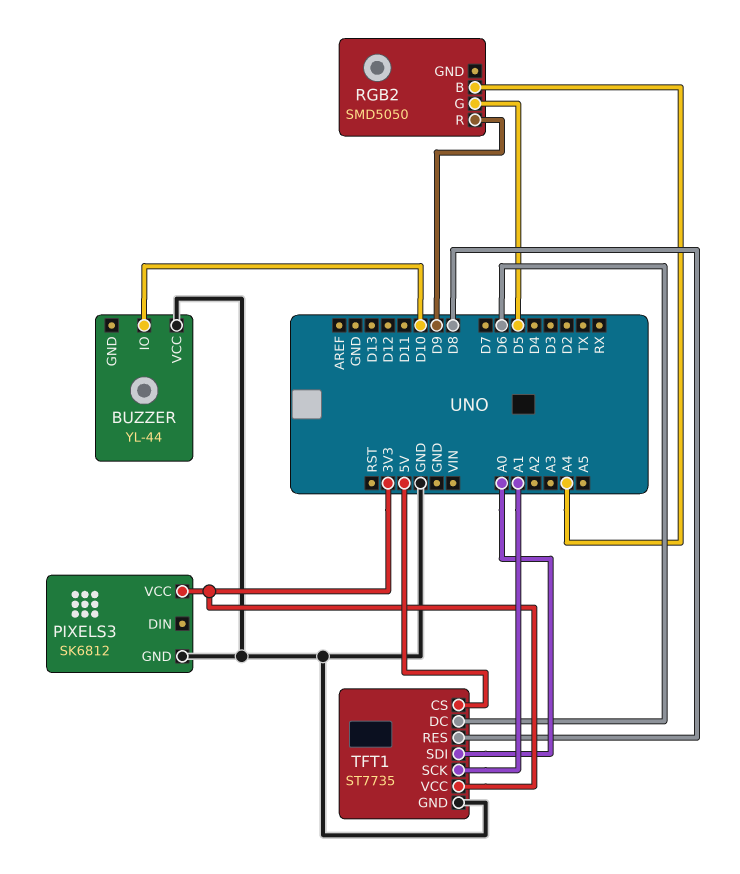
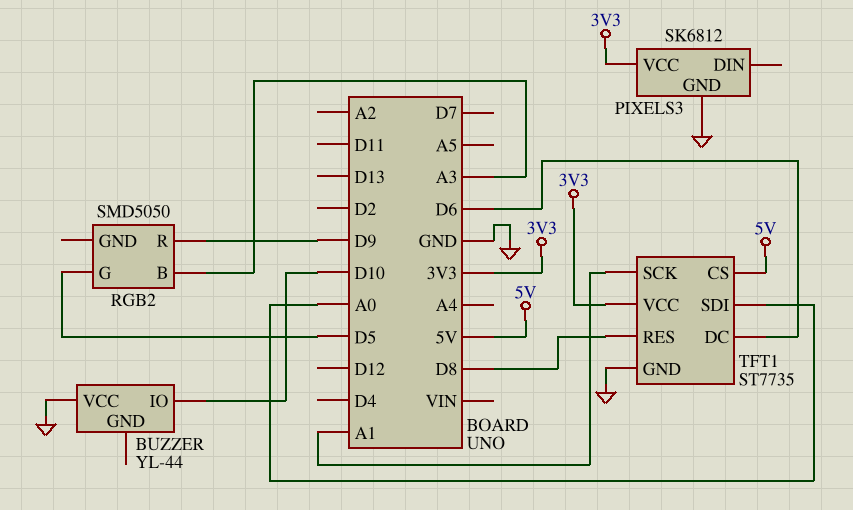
RGB2 pin B: A4 -> A3

